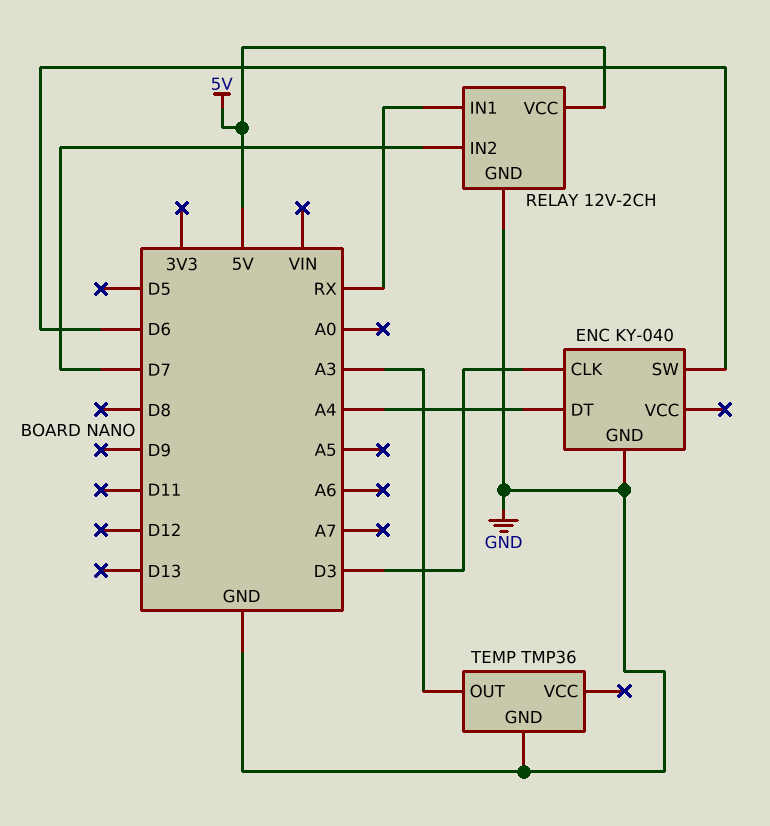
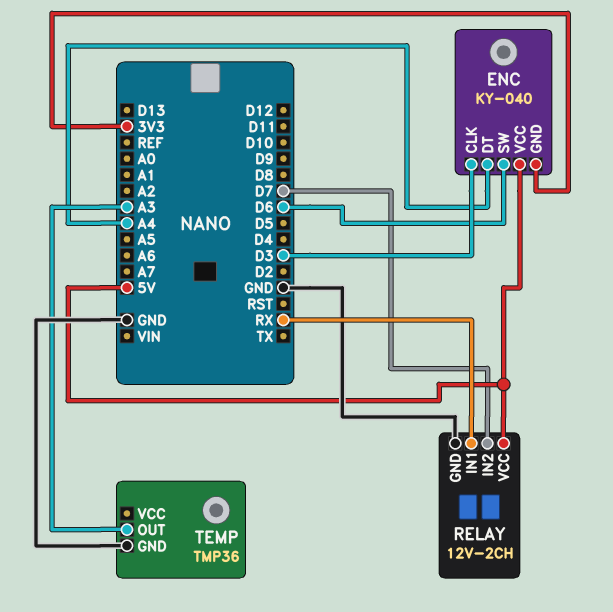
ENC pin GND: GND -> 3V3
ENC pin VCC: none -> 5V

